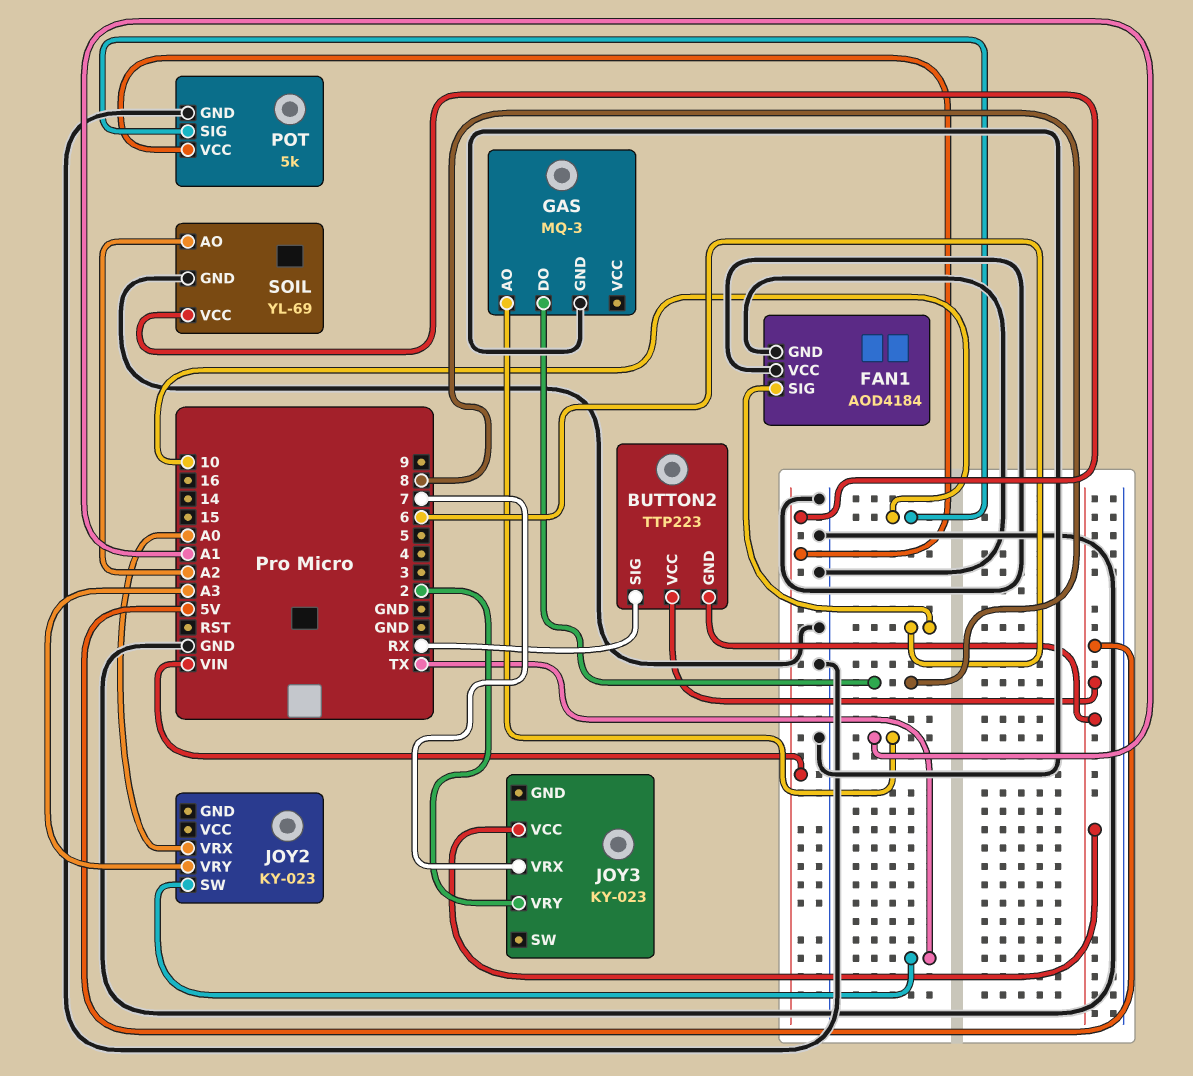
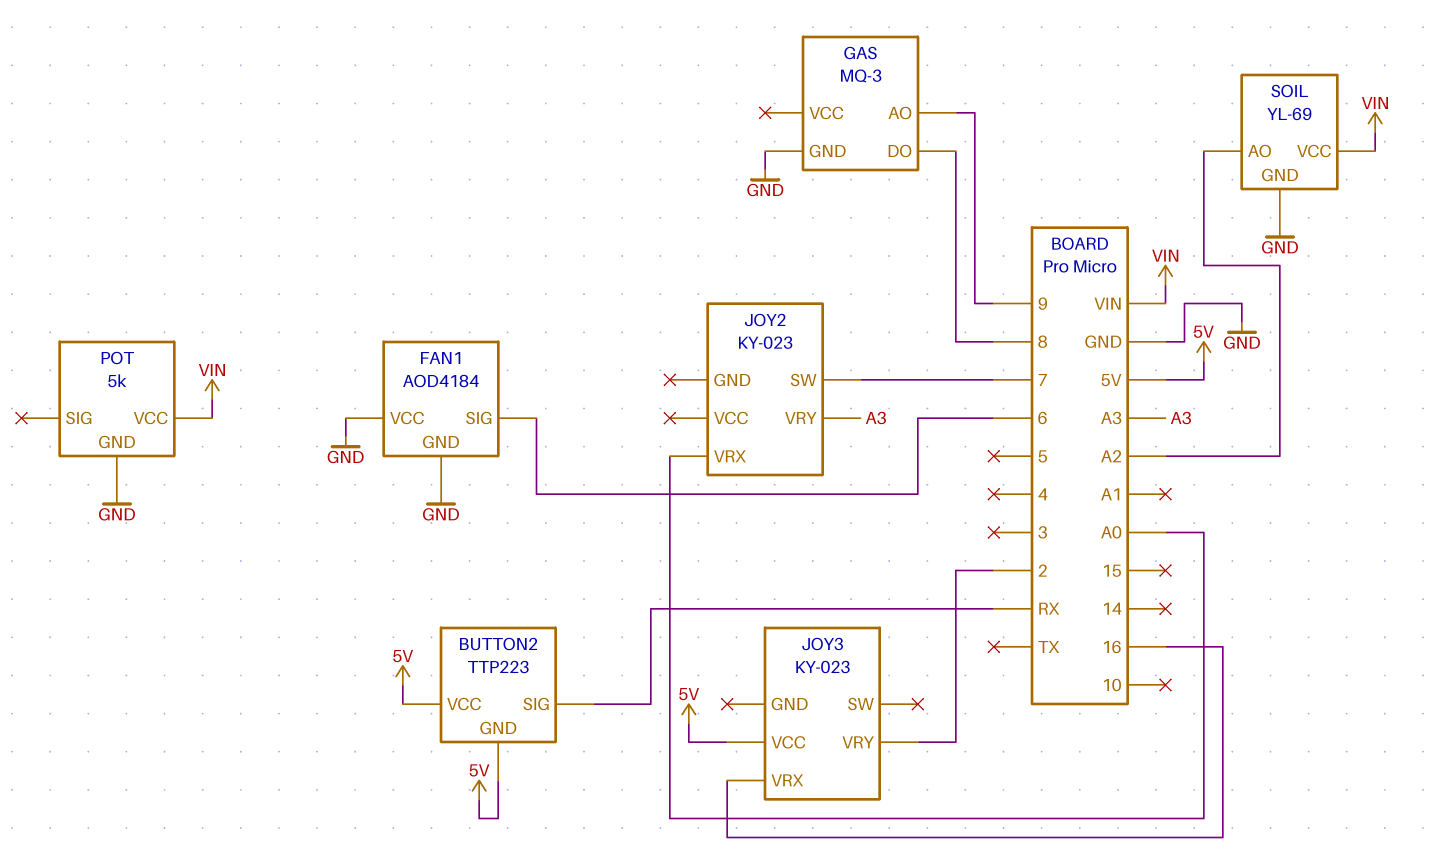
GAS pin AO: A1 -> 9
JOY2 pin SW: TX -> 7
JOY3 pin VRX: 7 -> 16
POT pin SIG: 10 -> none

